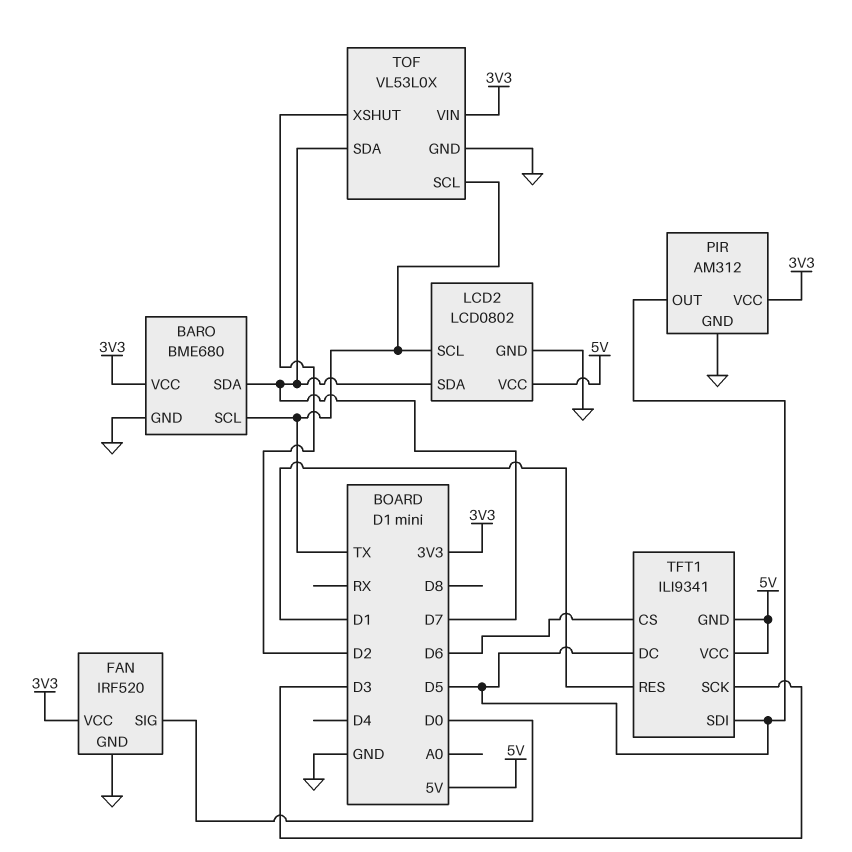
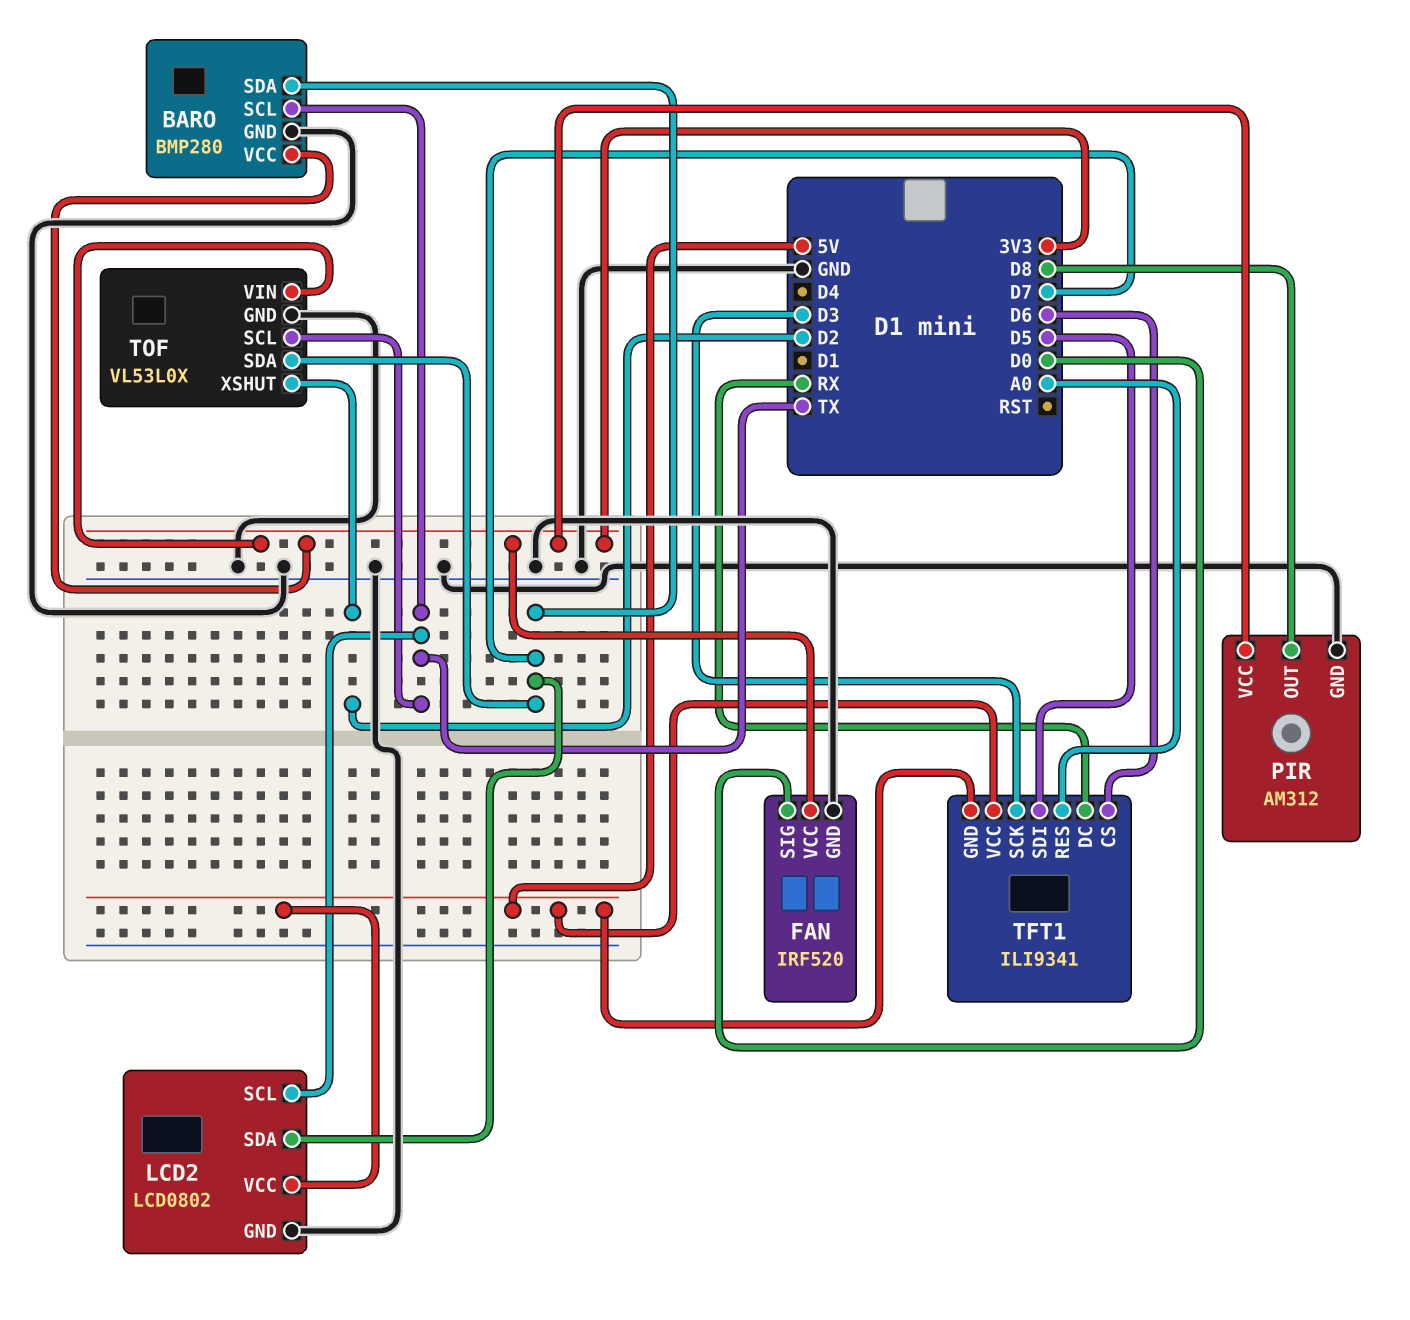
BARO: BME680 -> BMP280
PIR pin OUT: D5 -> D8
TFT1 pin DC: D5 -> RX
TFT1 pin RES: D1 -> A0

